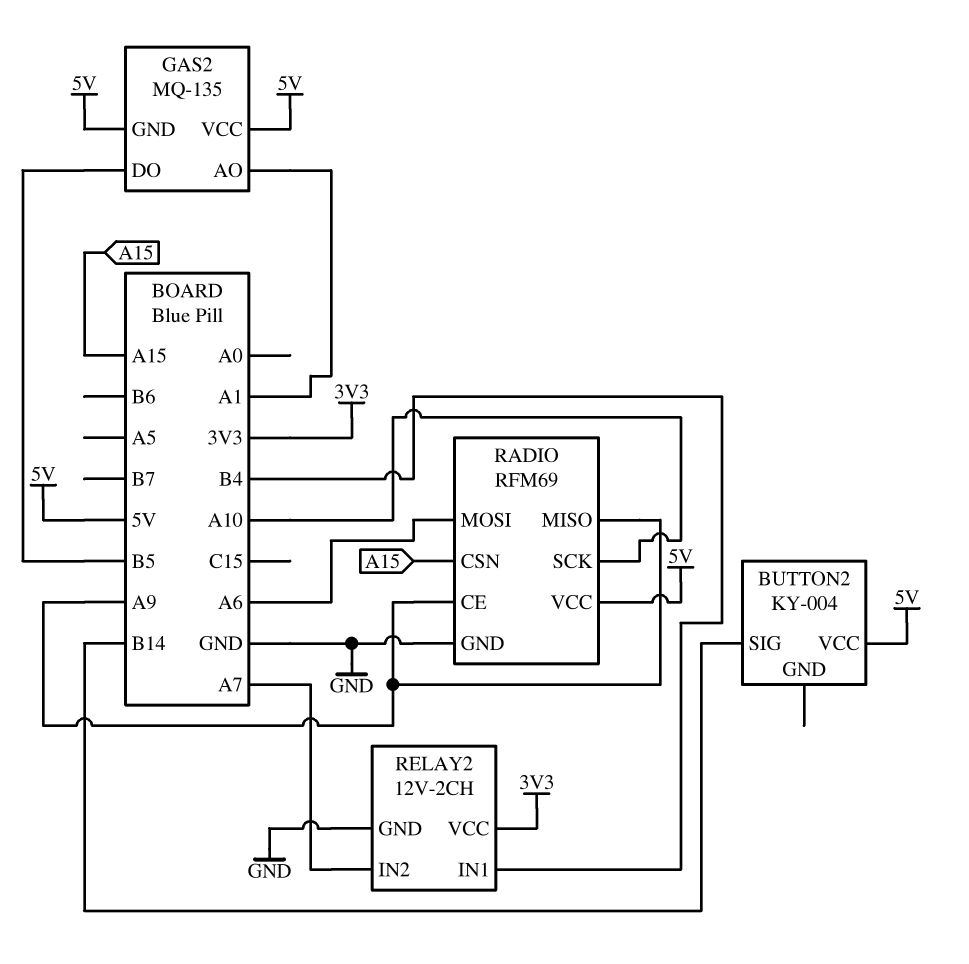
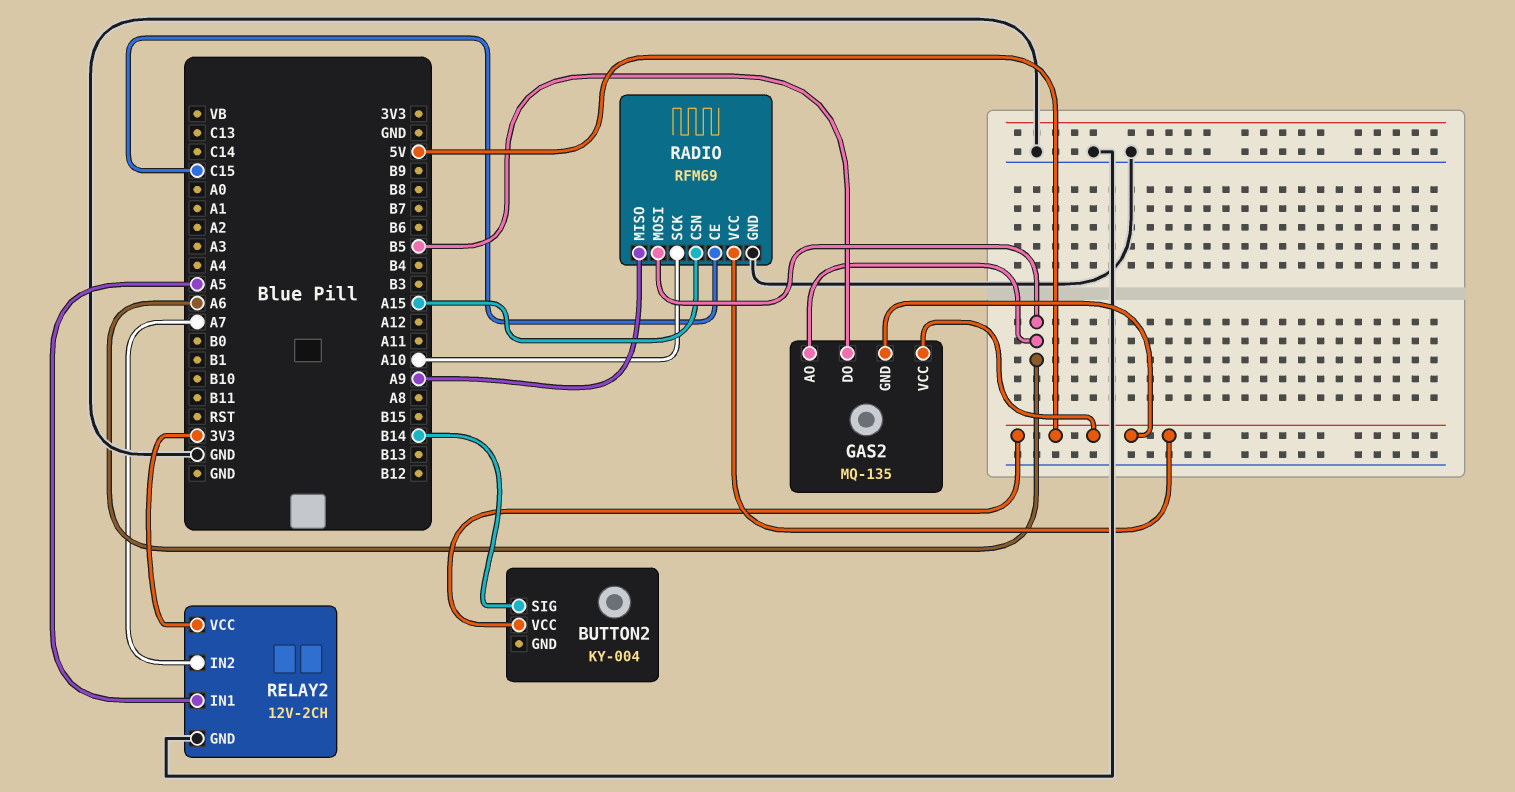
GAS2 pin AO: A1 -> A6
RADIO pin CE: A9 -> C15
RELAY2 pin IN1: B4 -> A5

